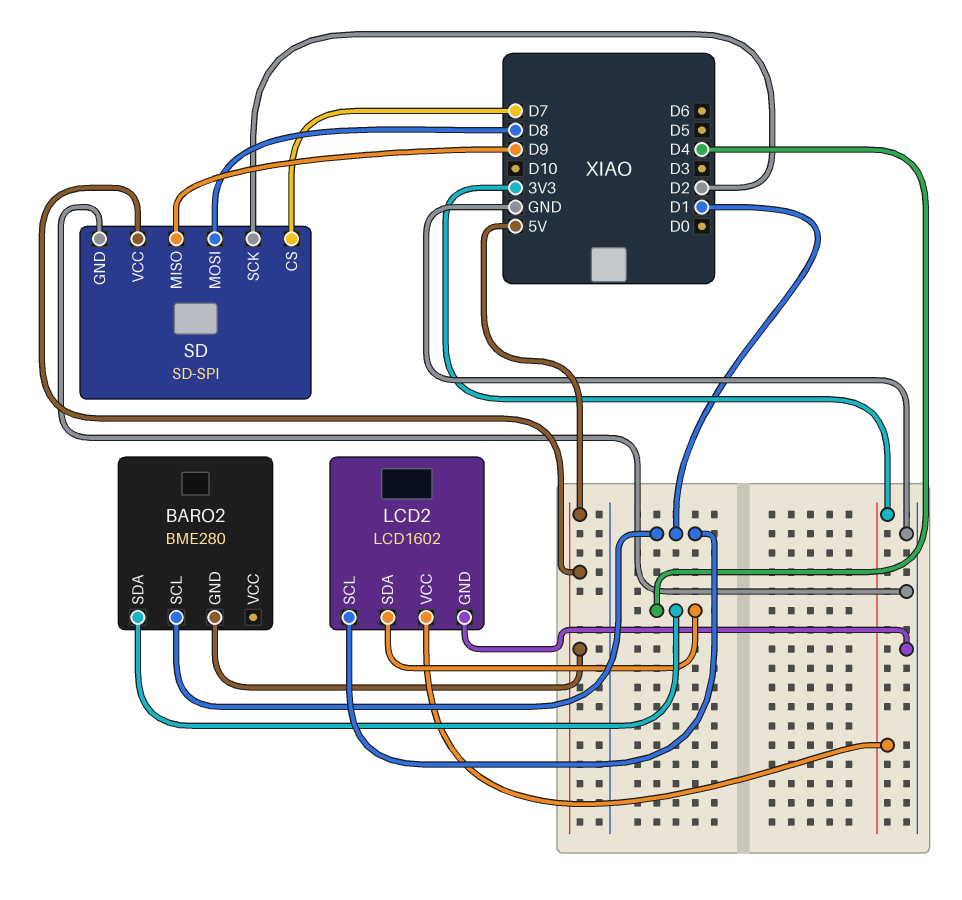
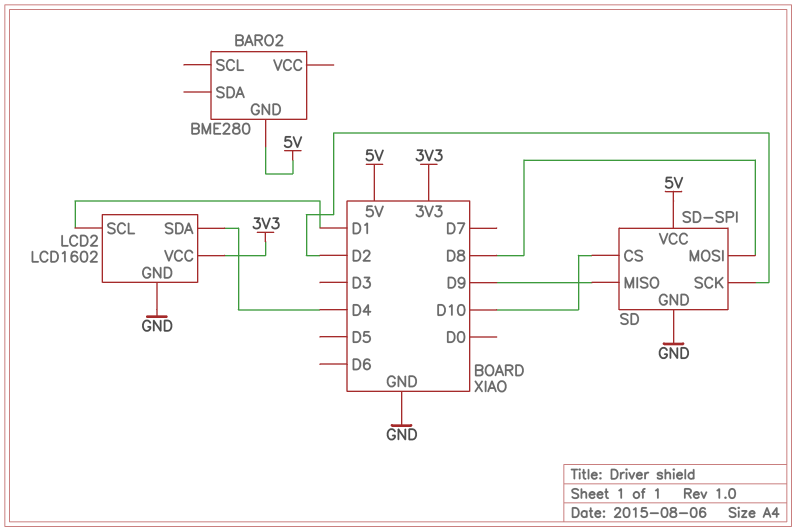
BARO2 pin SCL: D1 -> none
BARO2 pin SDA: D4 -> none
SD pin CS: D7 -> D10

